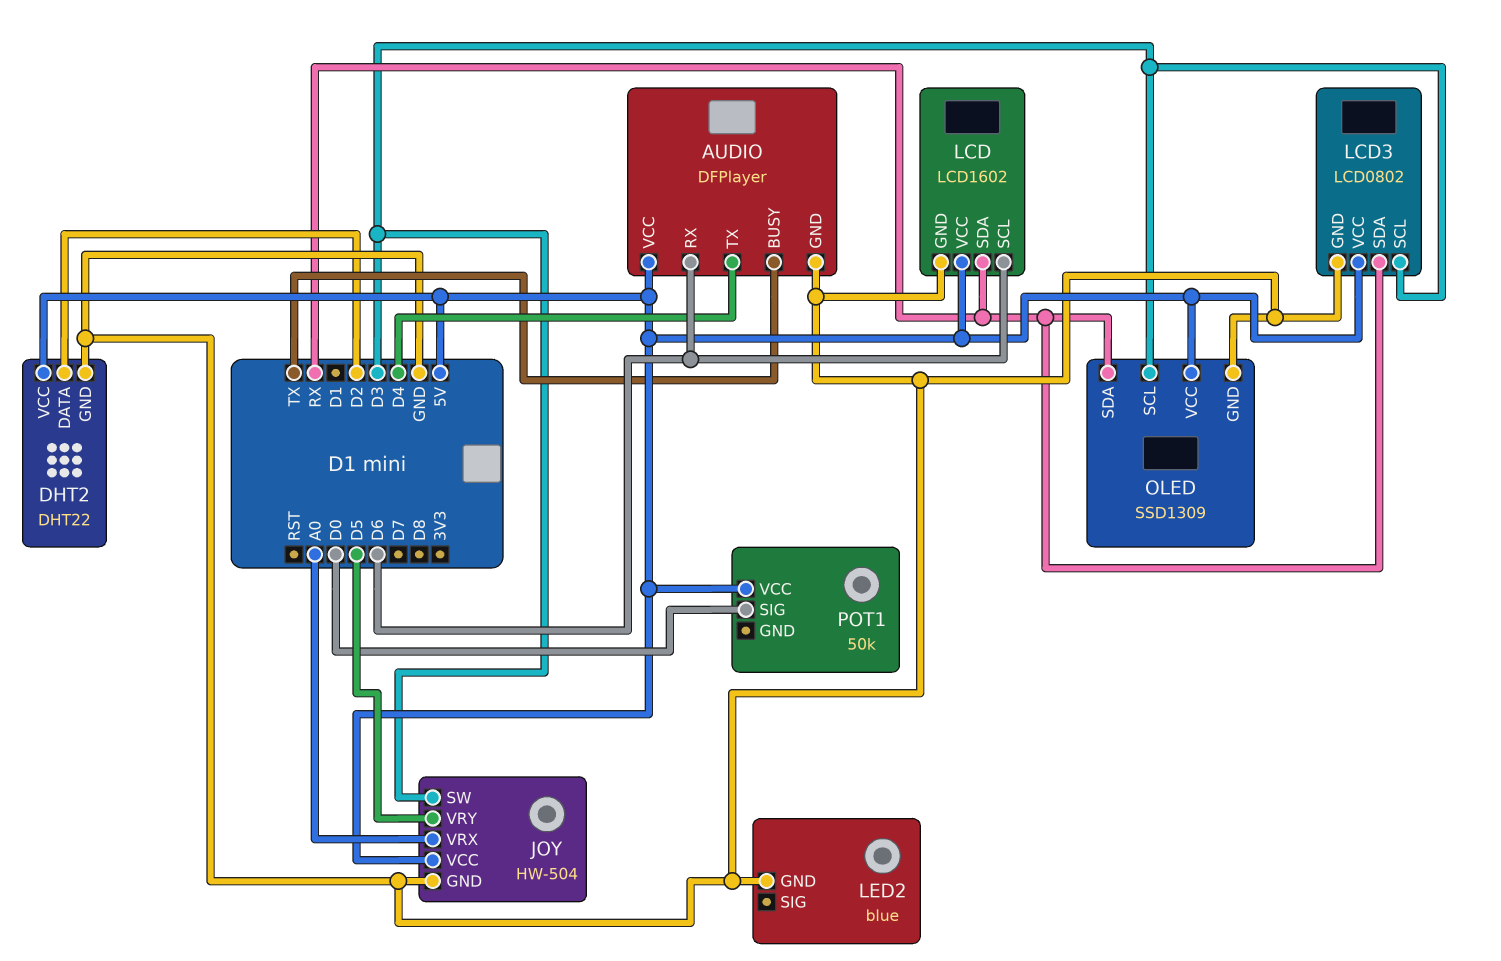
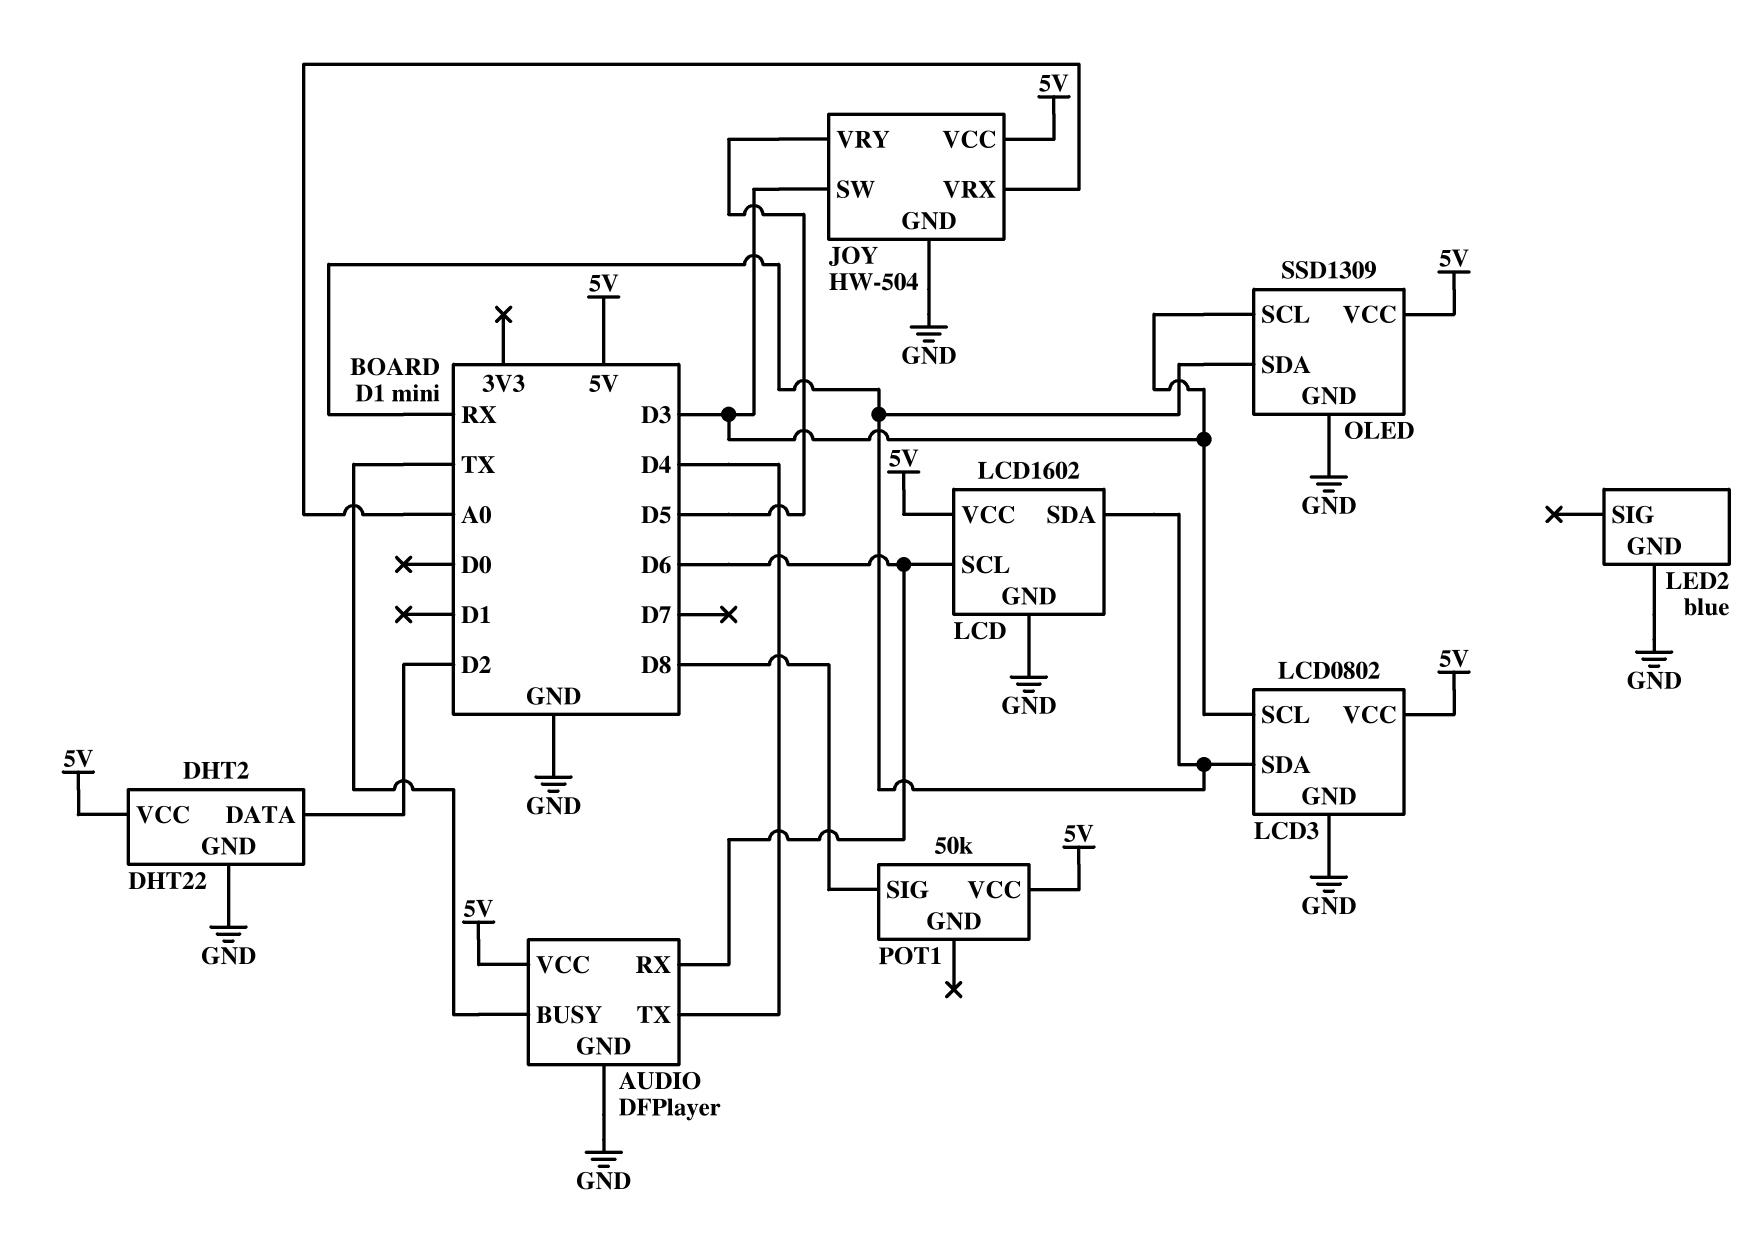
POT1 pin SIG: D0 -> D8

